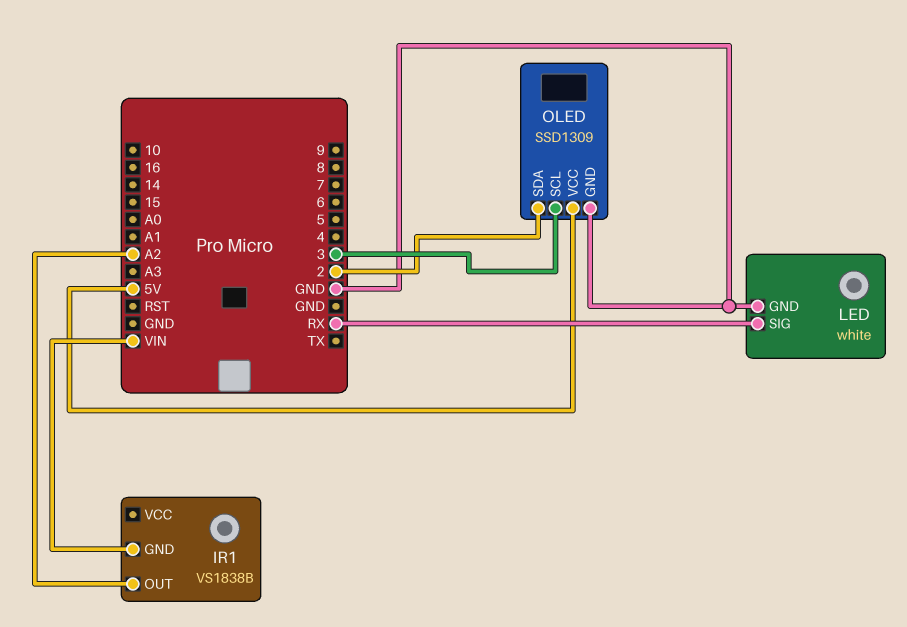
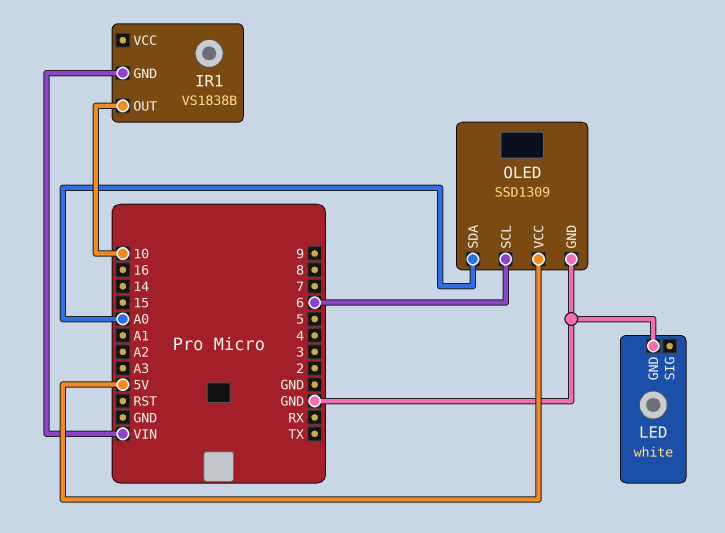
IR1 pin OUT: A2 -> 10
LED pin SIG: RX -> none
OLED pin SCL: 3 -> 6
OLED pin SDA: 2 -> A0

